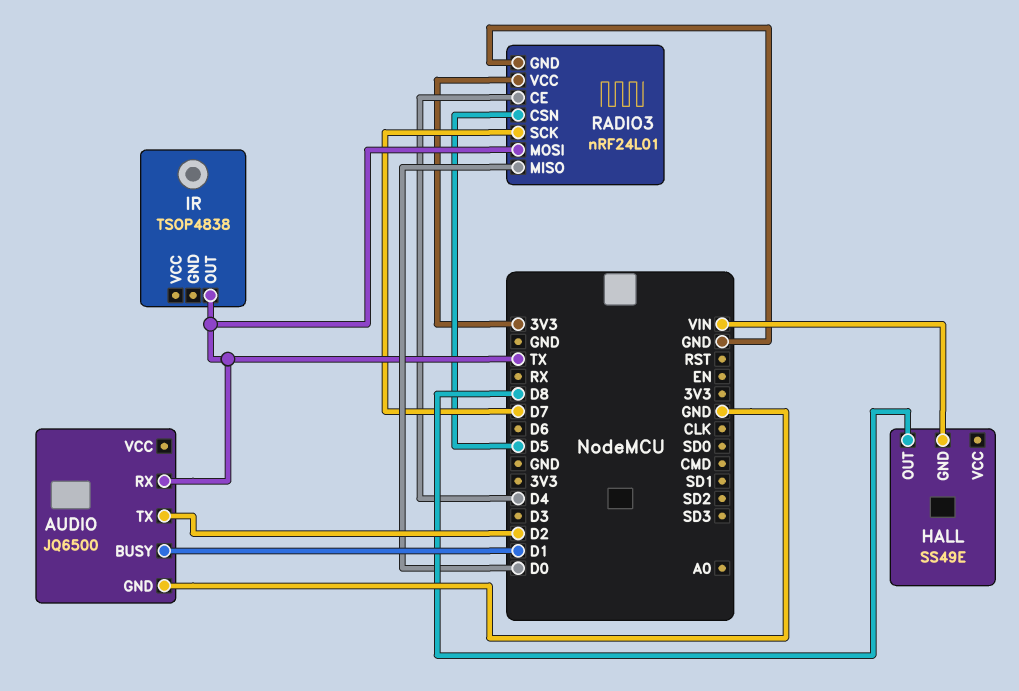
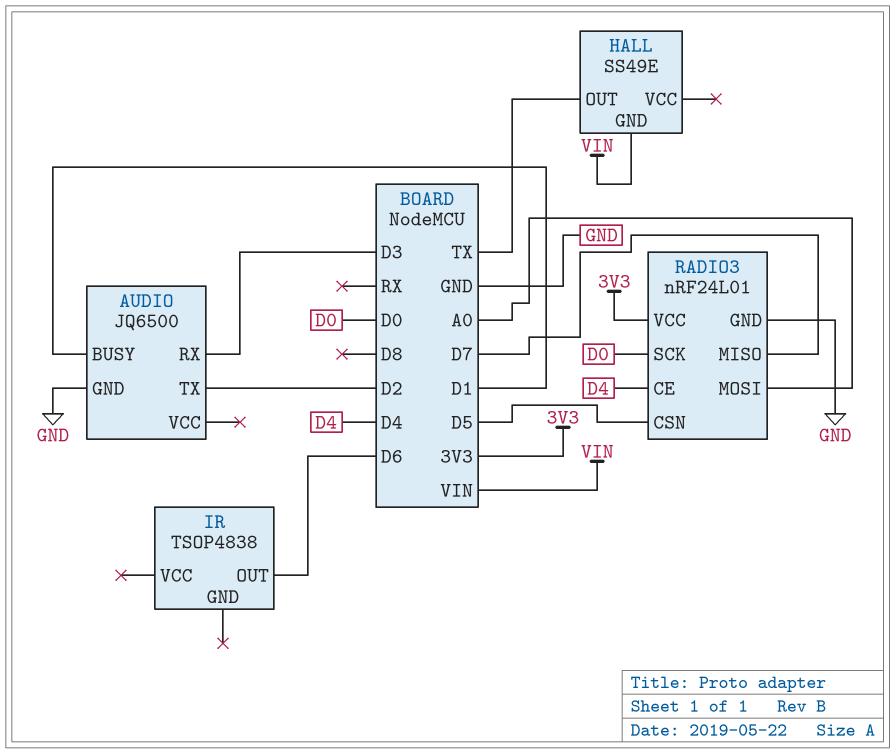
AUDIO pin RX: TX -> D3
HALL pin OUT: D8 -> TX
IR pin OUT: TX -> D6
RADIO3 pin MISO: D0 -> D7
RADIO3 pin MOSI: TX -> A0
RADIO3 pin SCK: D7 -> D0

